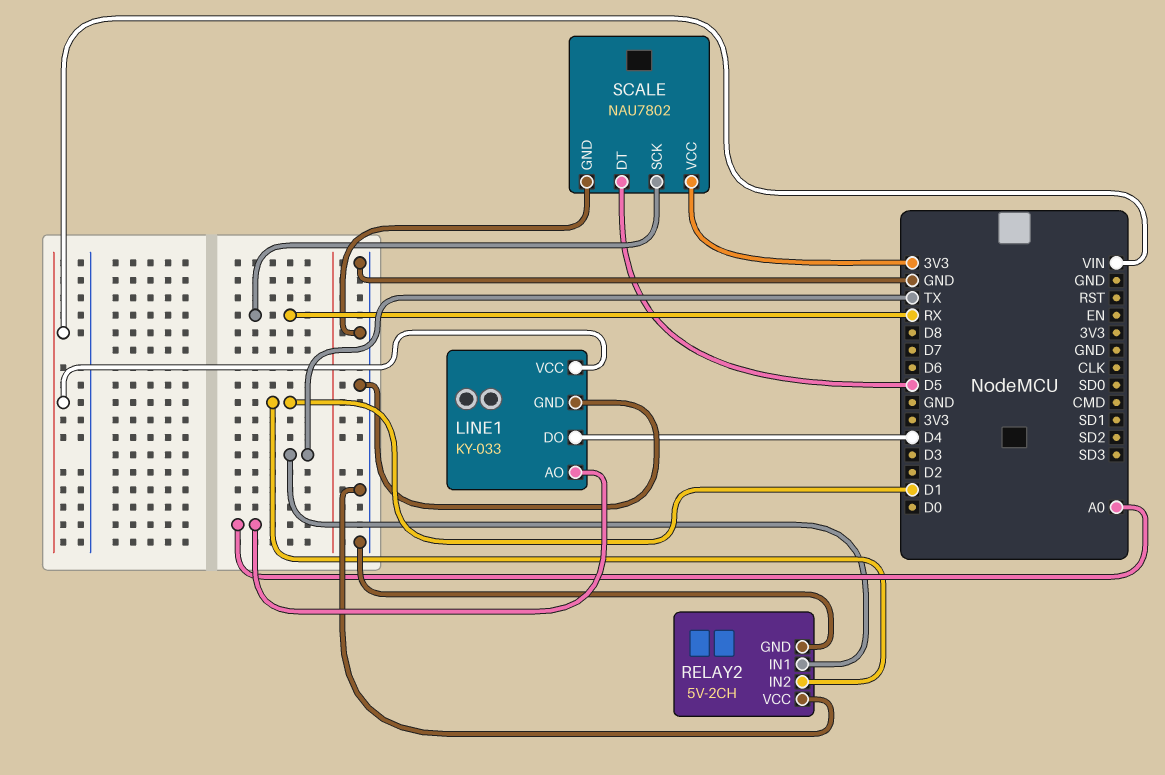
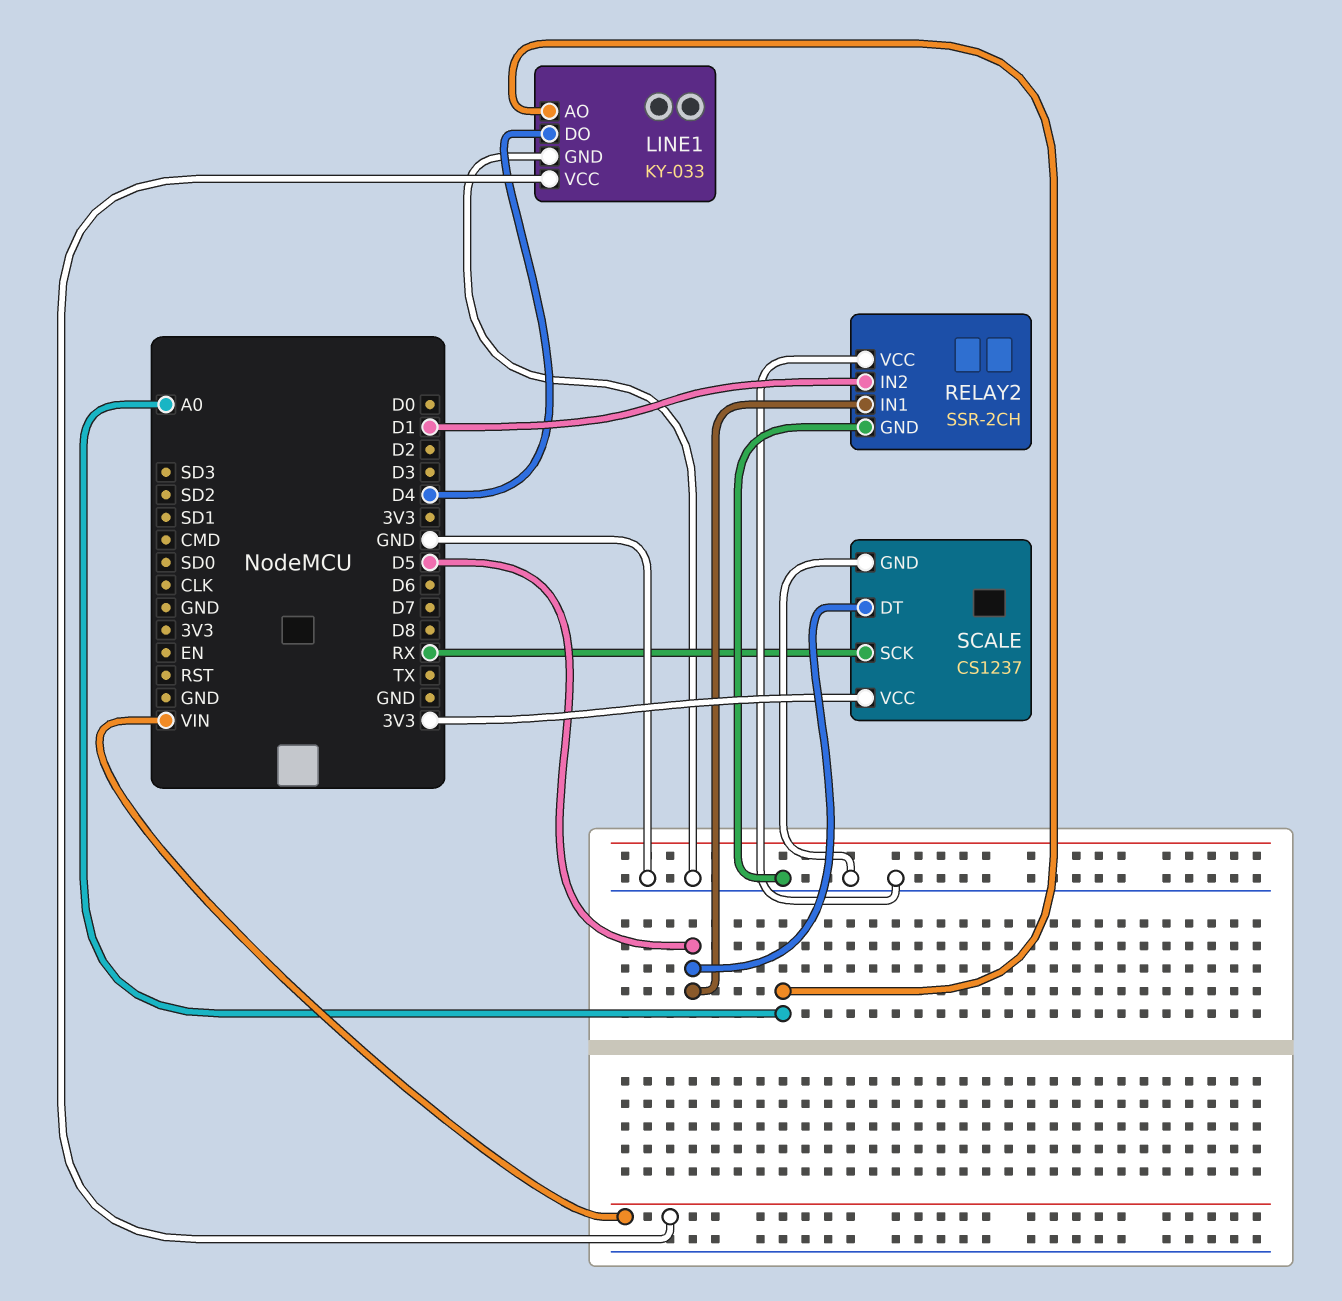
RELAY2: 5V-2CH -> SSR-2CH
RELAY2 pin IN1: TX -> D5
SCALE: NAU7802 -> CS1237

